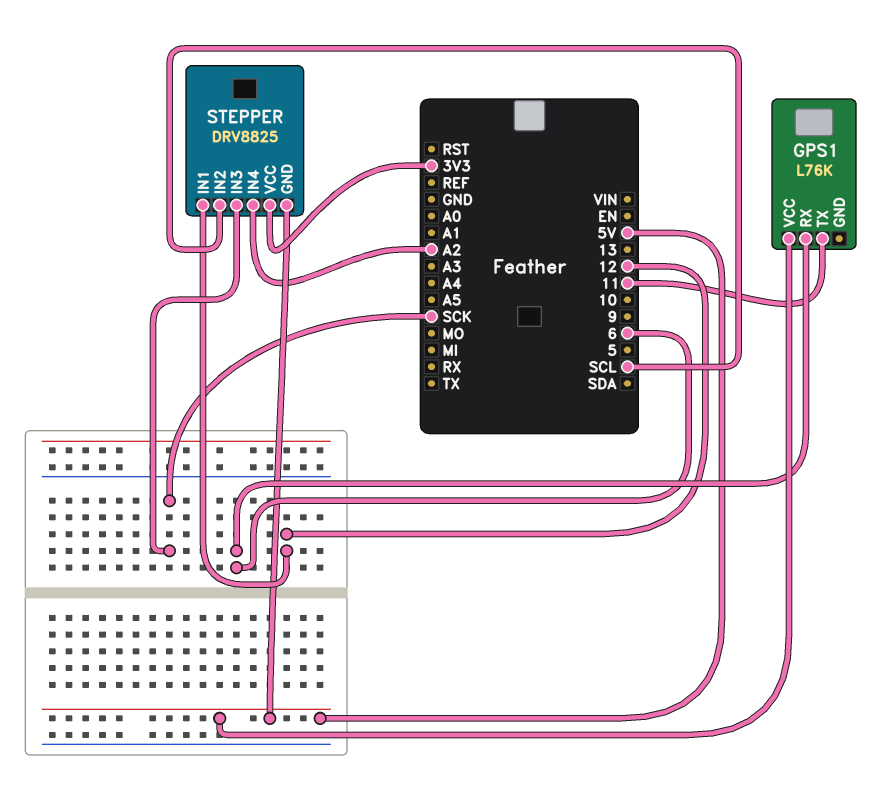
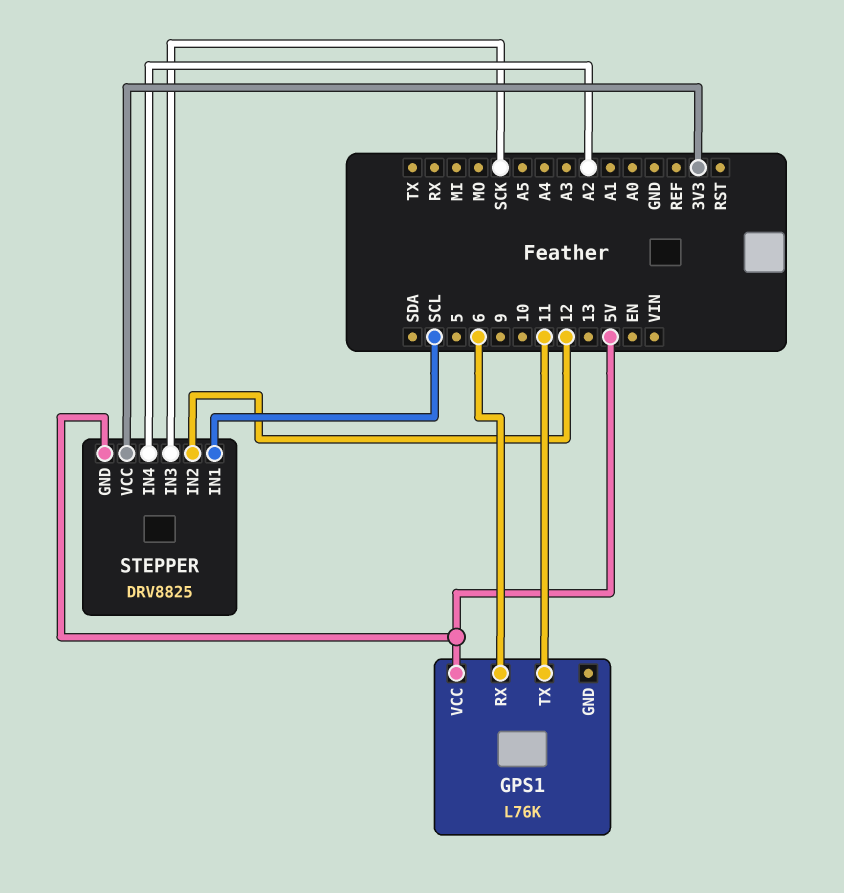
STEPPER pin IN1: 12 -> SCL
STEPPER pin IN2: SCL -> 12

